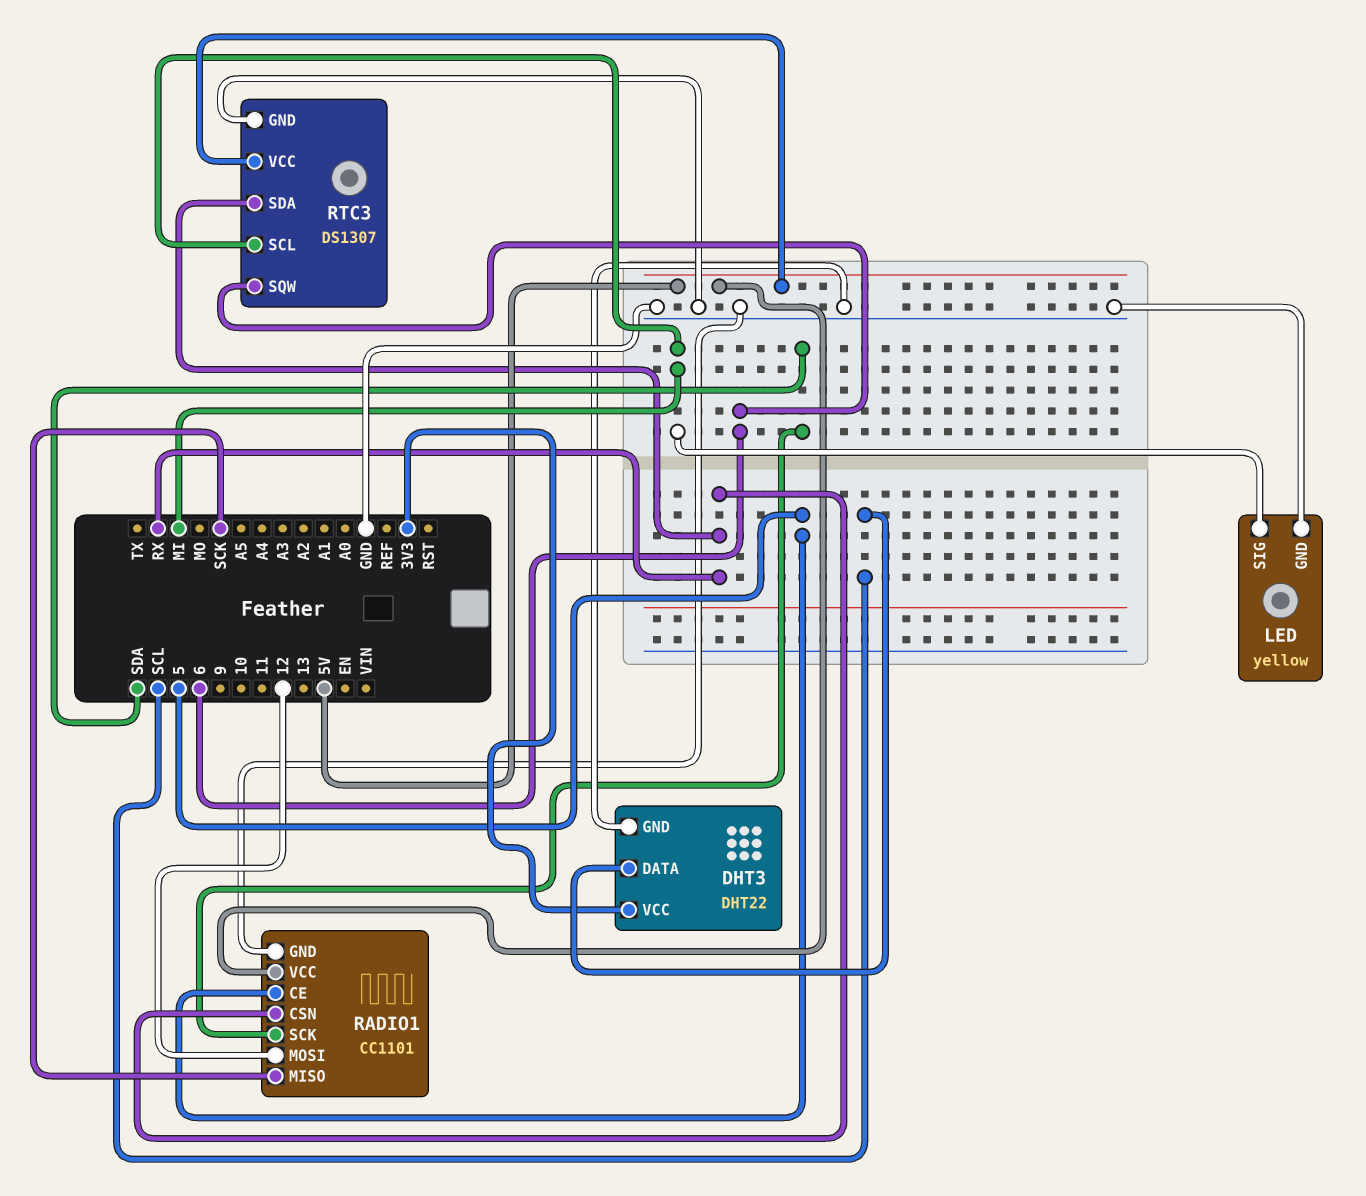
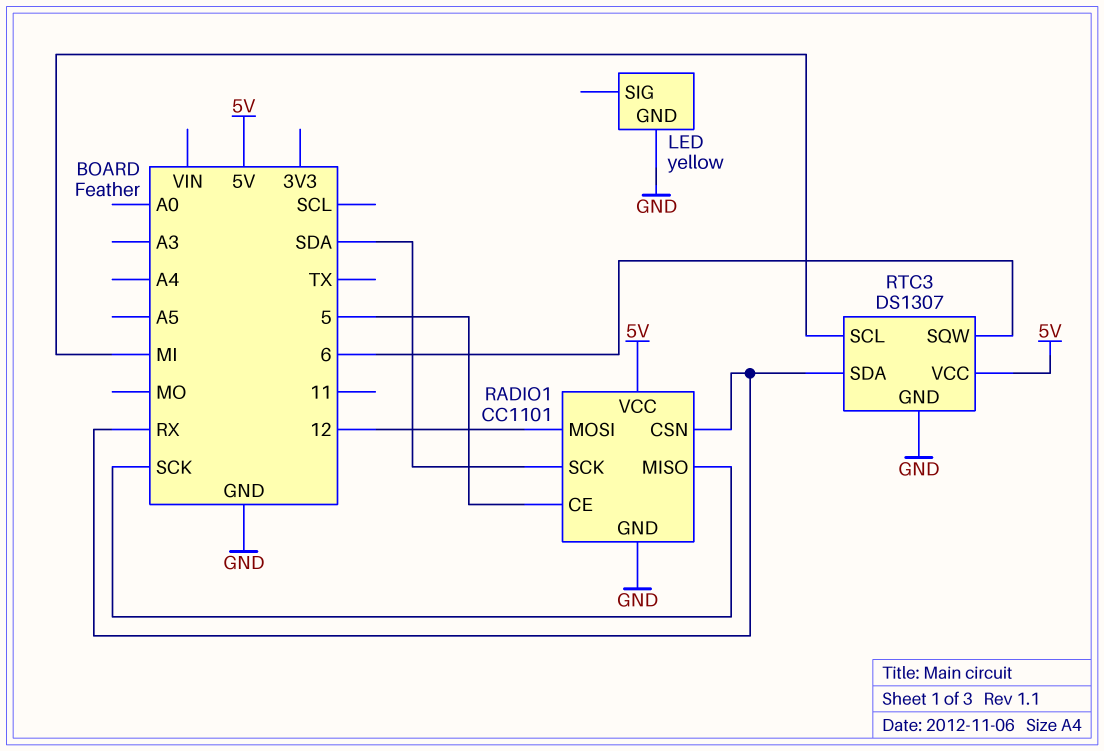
DHT3: DHT22 -> none
DHT3 pin DATA: SCL -> none
DHT3 pin GND: GND -> none
DHT3 pin VCC: 3V3 -> none
LED pin SIG: MI -> none

